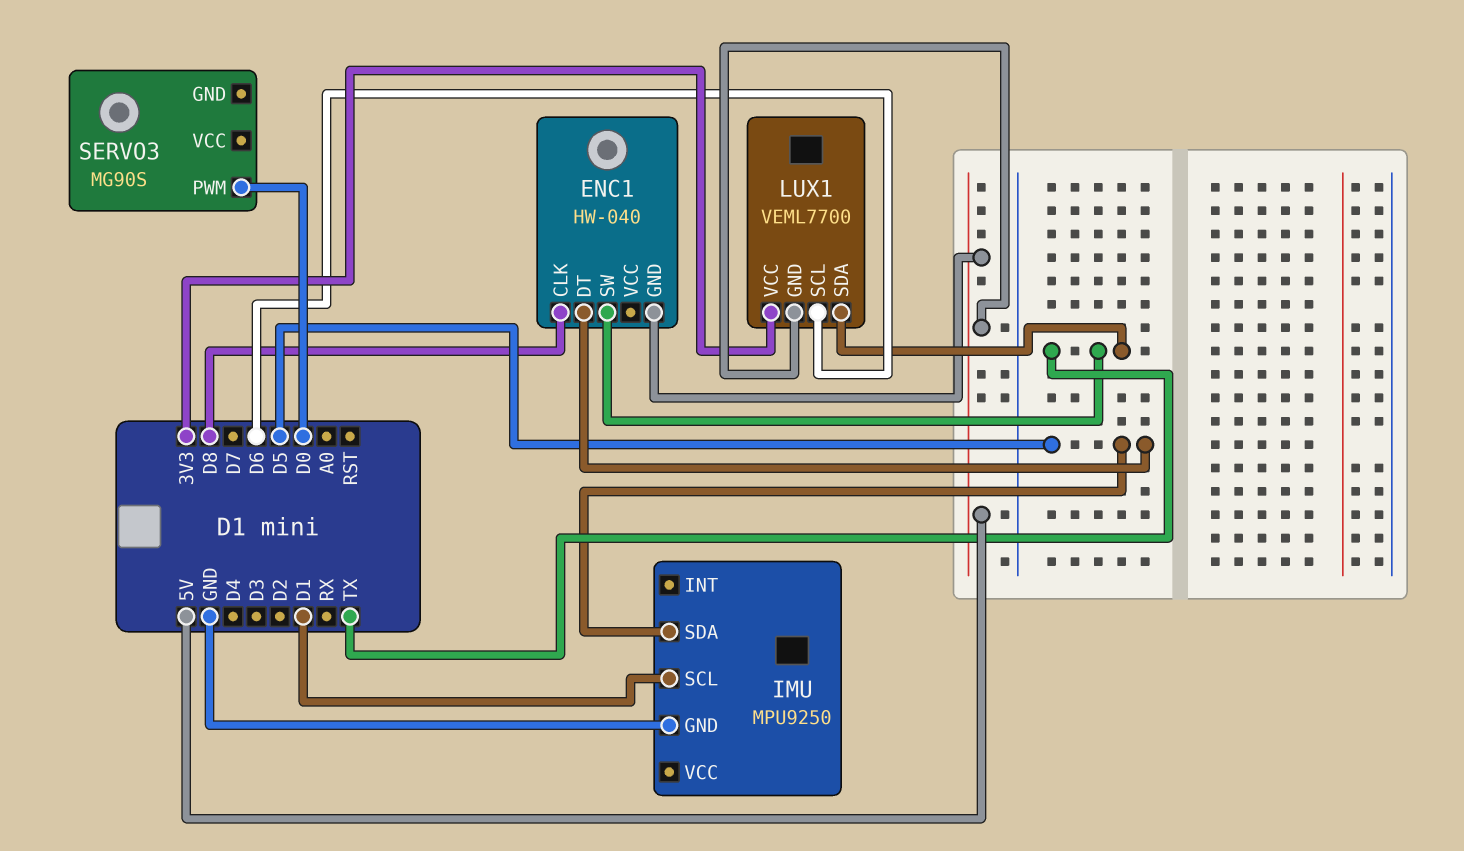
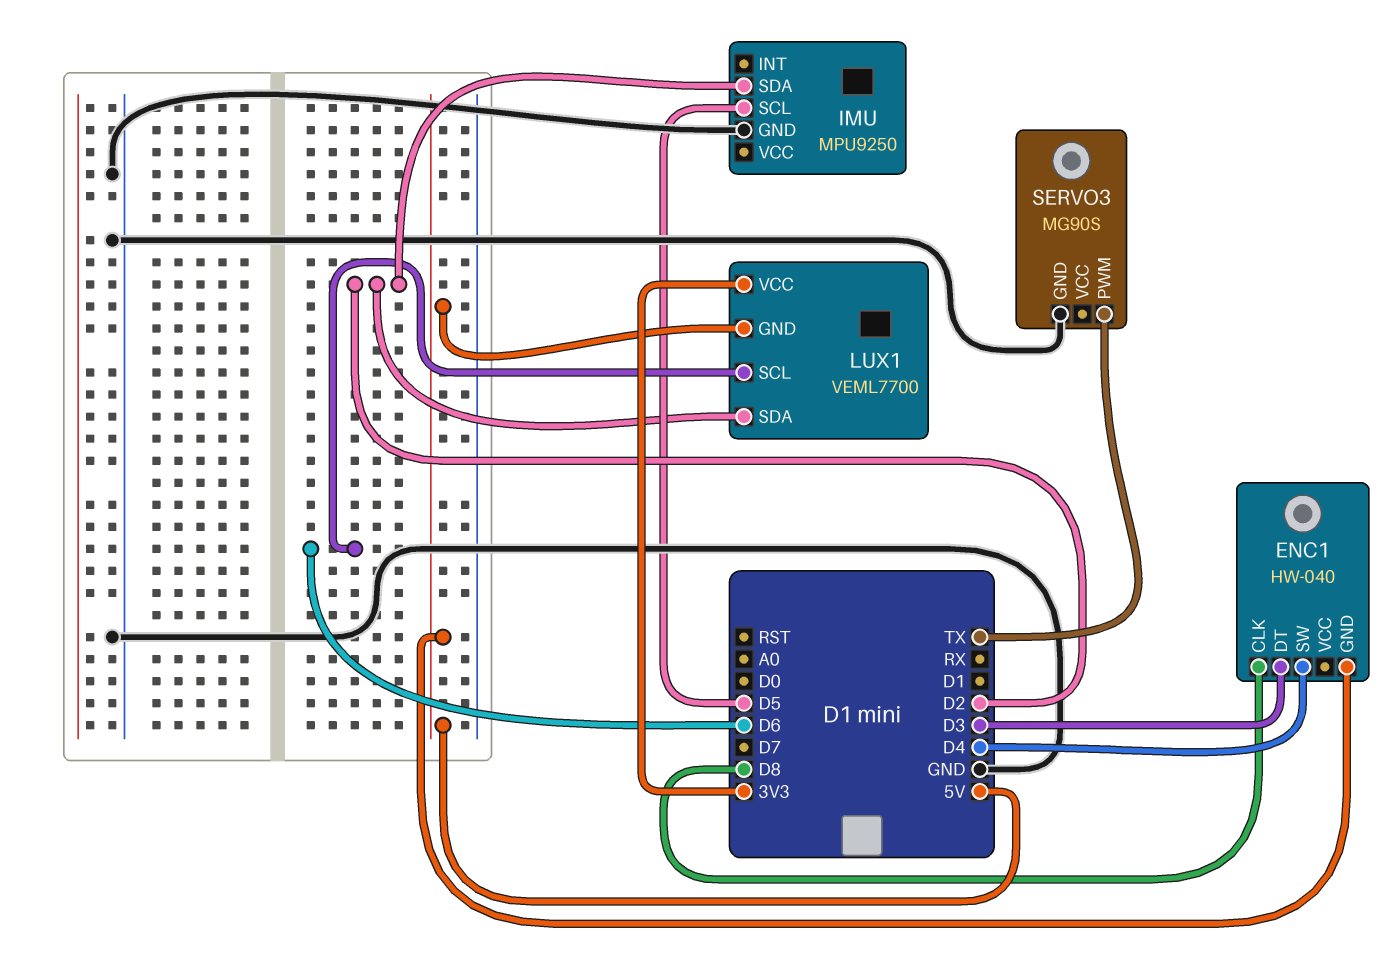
ENC1 pin DT: D5 -> D3
ENC1 pin SW: TX -> D4
IMU pin SCL: D1 -> D5
IMU pin SDA: D5 -> D2
LUX1 pin SDA: TX -> D2
SERVO3 pin GND: none -> GND
SERVO3 pin PWM: D0 -> TX

